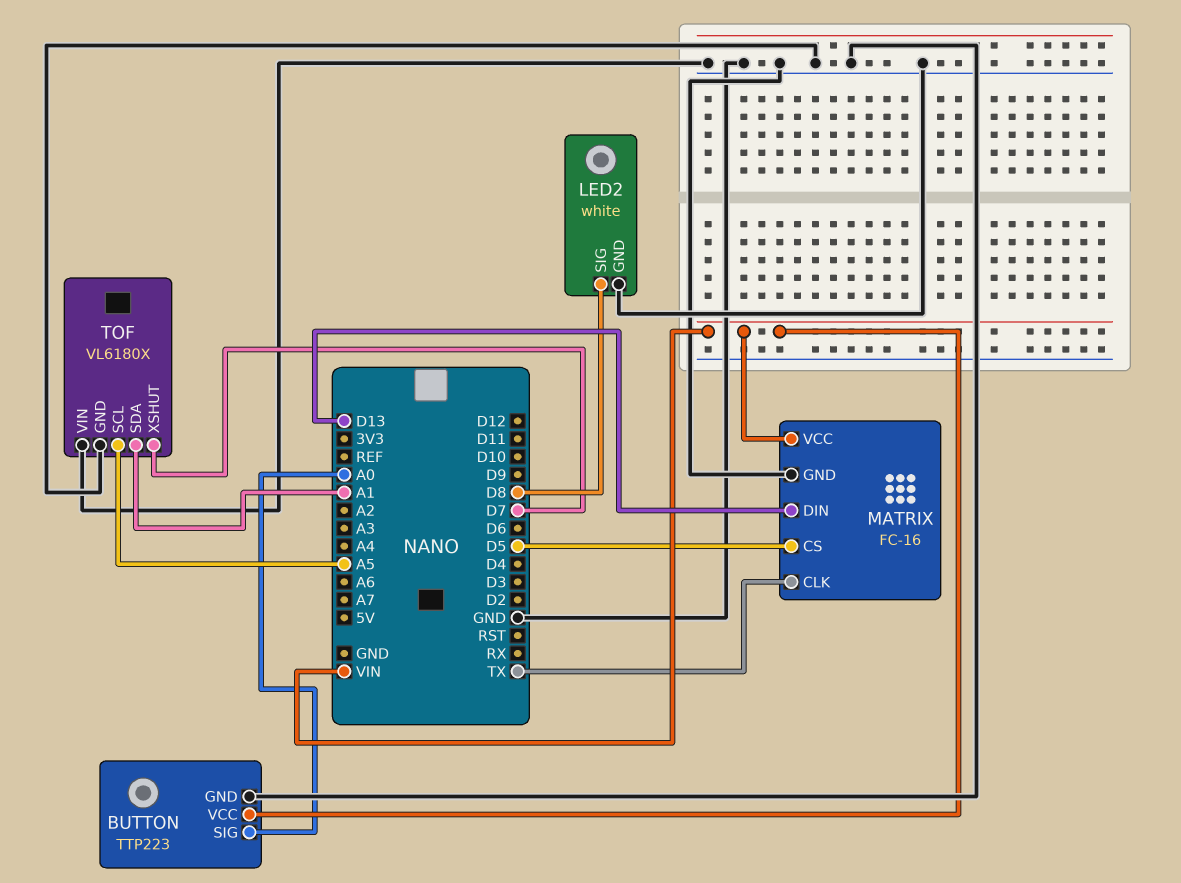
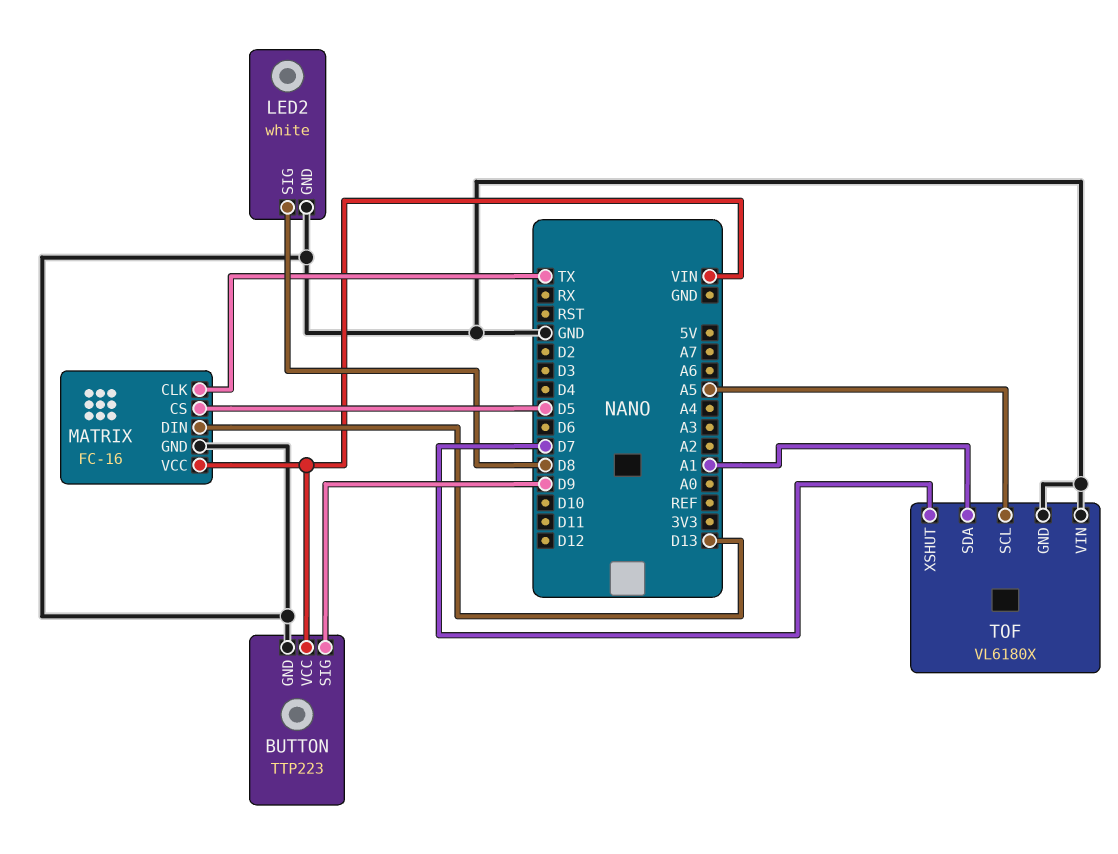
BUTTON pin SIG: A0 -> D9

